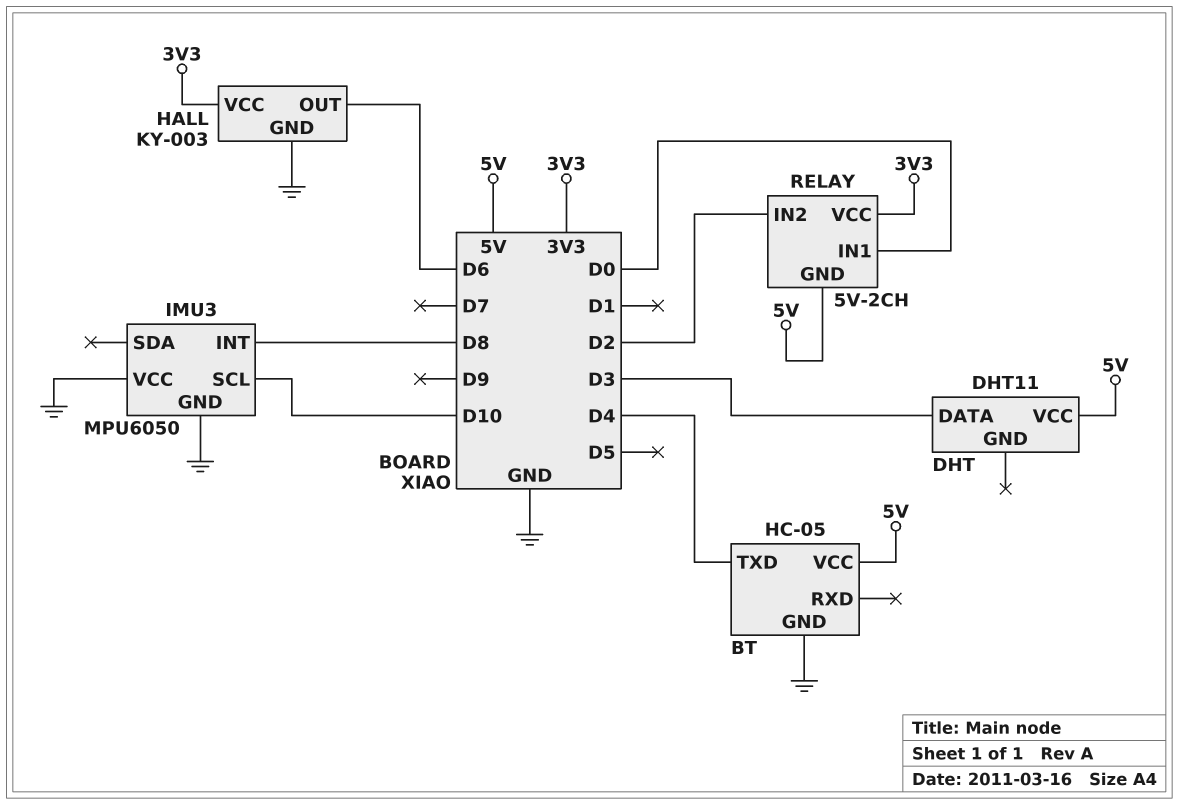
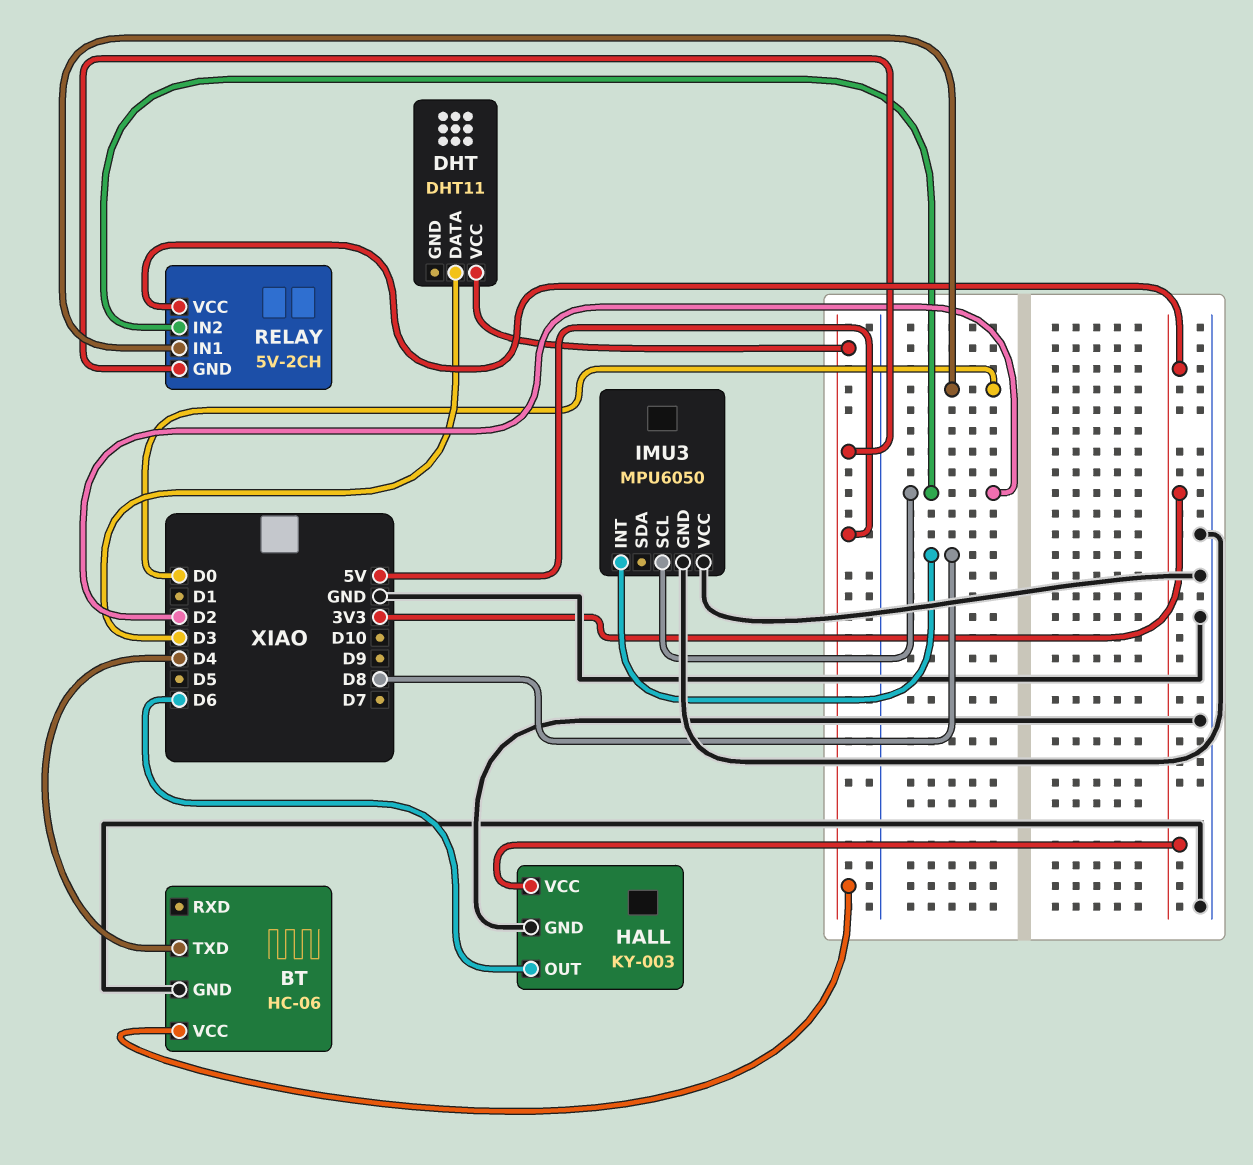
BT: HC-05 -> HC-06
IMU3 pin SCL: D10 -> D2

